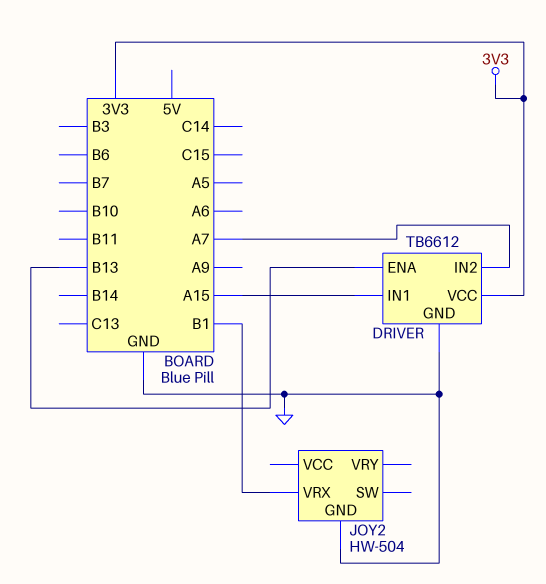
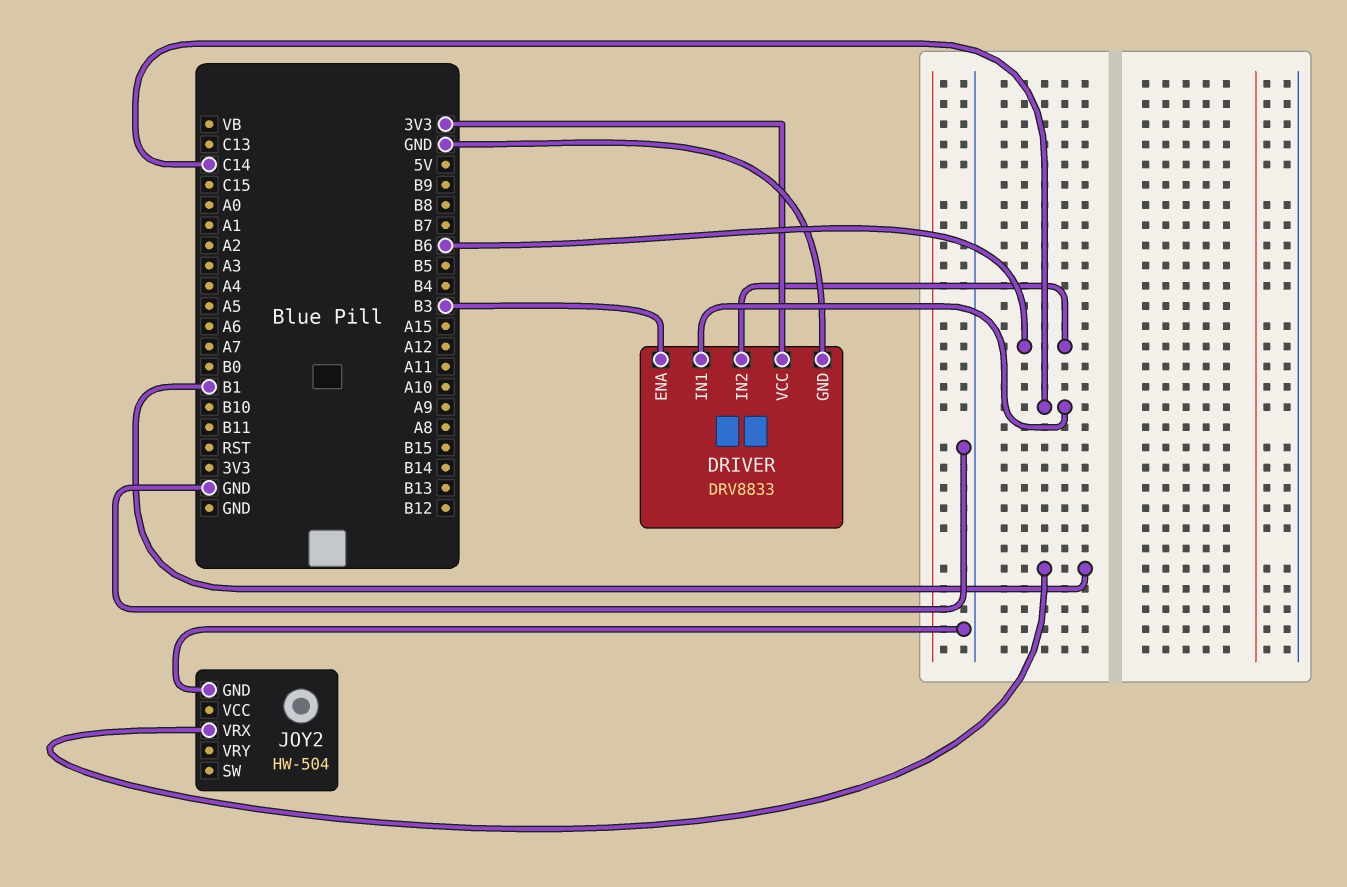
DRIVER: TB6612 -> DRV8833
DRIVER pin ENA: B13 -> B3
DRIVER pin IN1: A15 -> C14
DRIVER pin IN2: A7 -> B6

